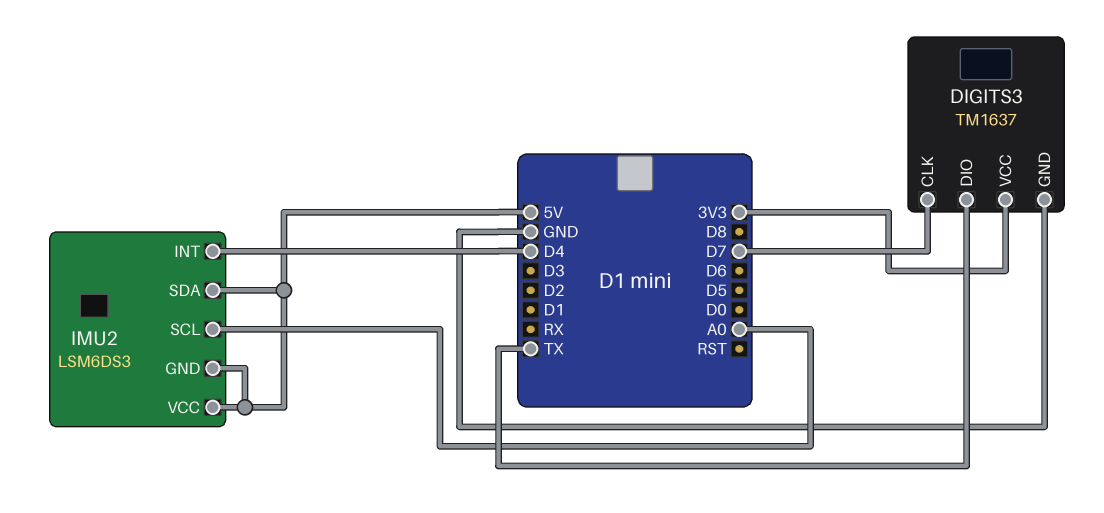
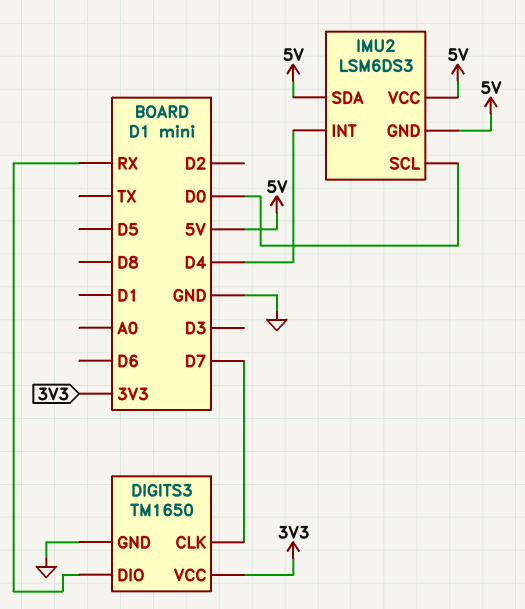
DIGITS3: TM1637 -> TM1650
DIGITS3 pin DIO: TX -> RX
IMU2 pin SCL: A0 -> D0

